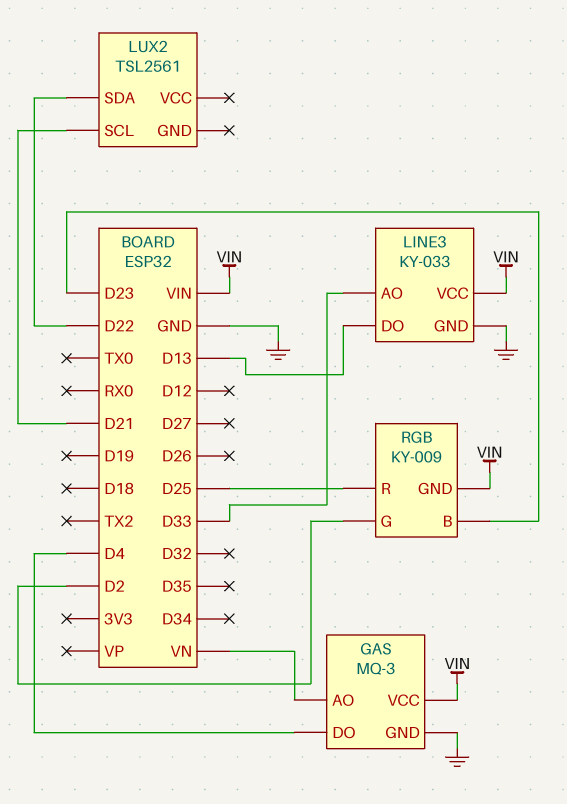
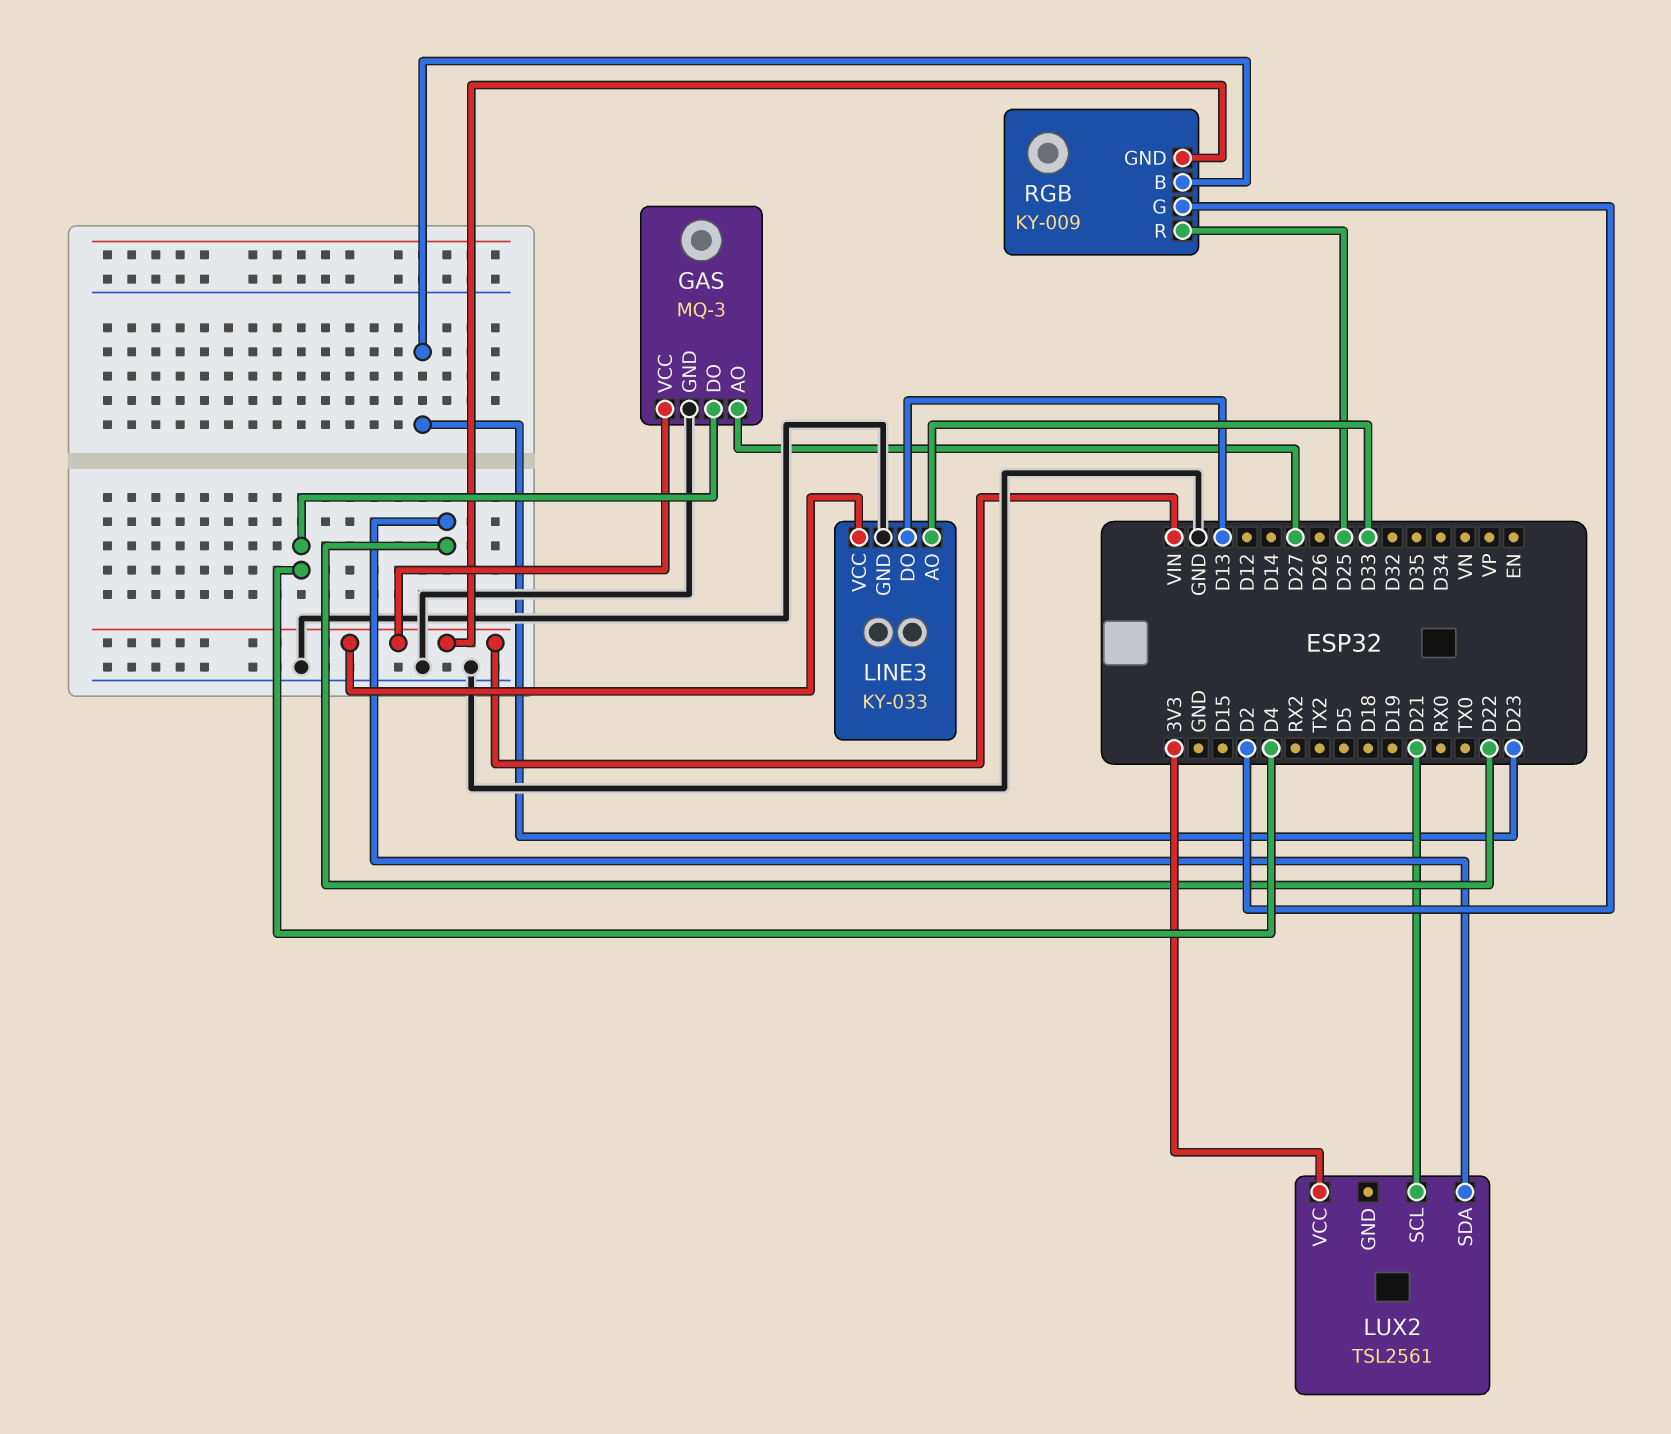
GAS pin AO: VN -> D27
LUX2 pin VCC: none -> 3V3

